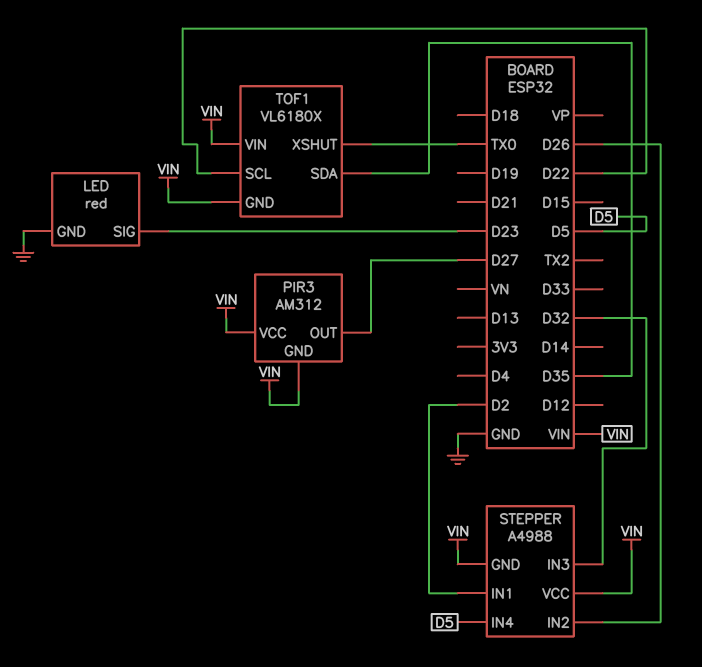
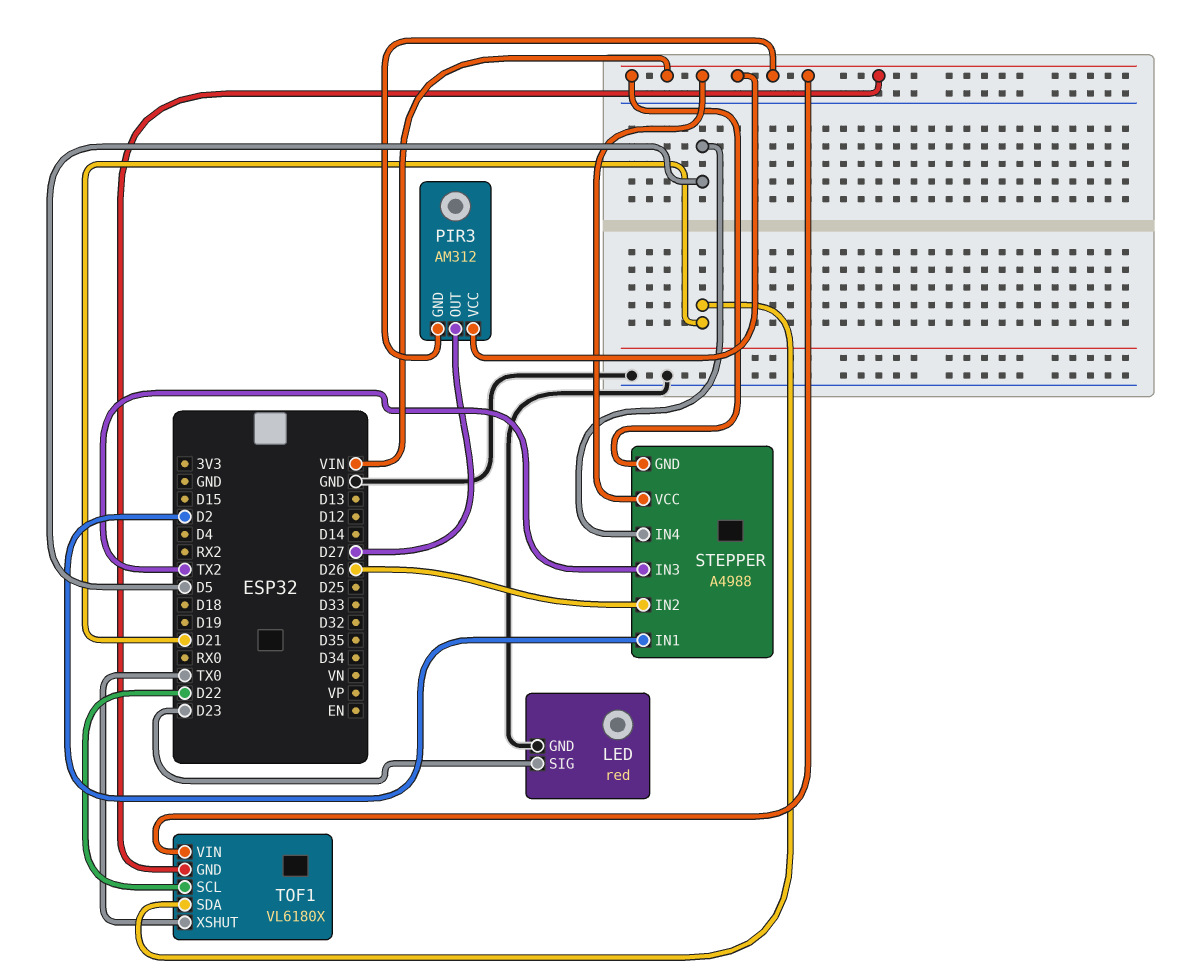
STEPPER pin IN3: D32 -> TX2
TOF1 pin SDA: D35 -> D21

